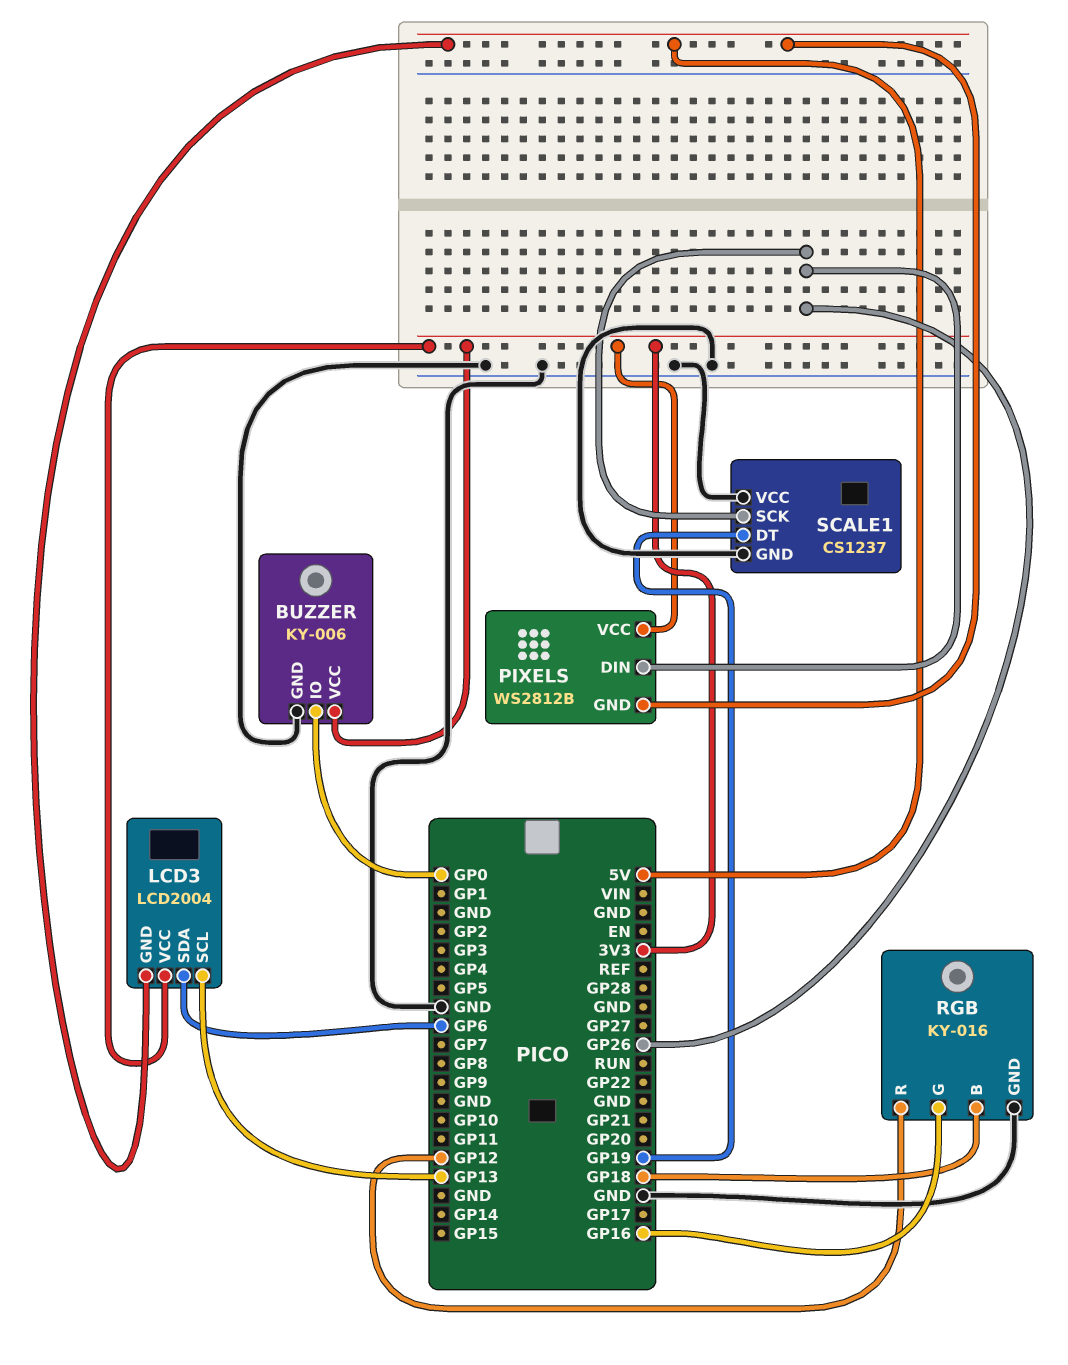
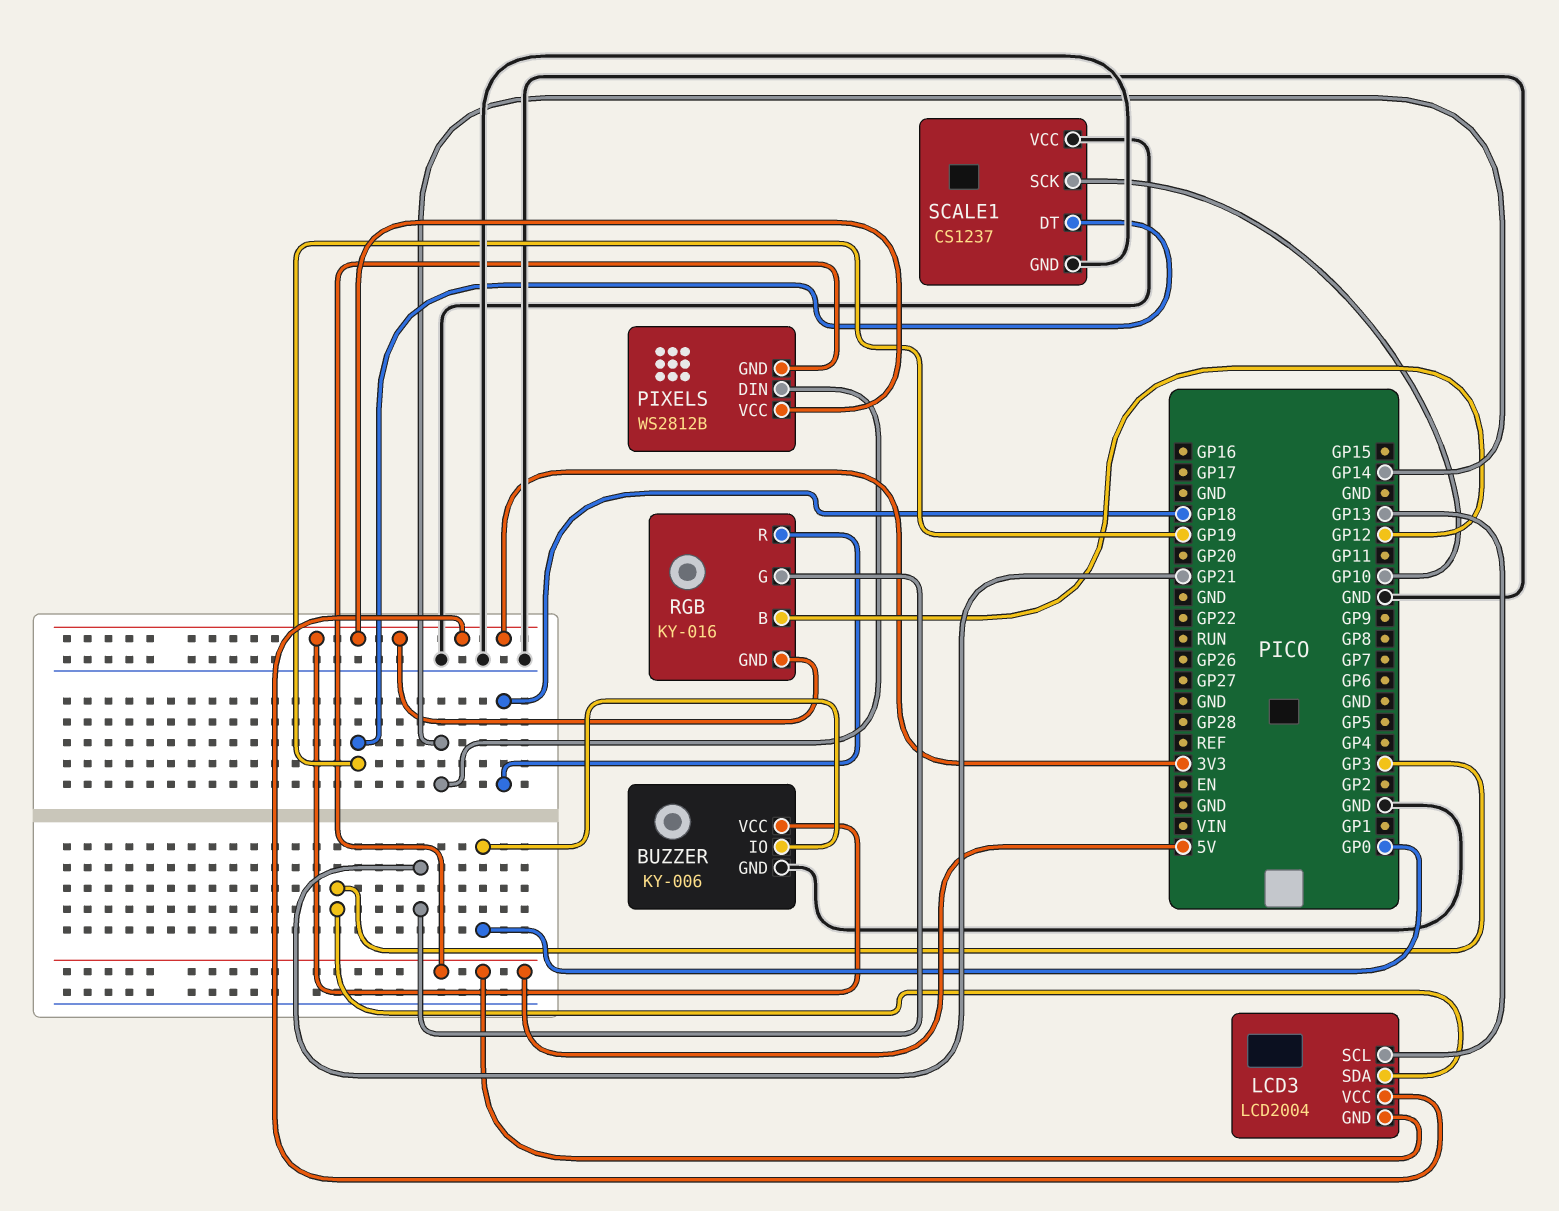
LCD3 pin SDA: GP6 -> GP3
PIXELS pin DIN: GP26 -> GP14
RGB pin B: GP18 -> GP12
RGB pin G: GP16 -> GP21
RGB pin GND: GND -> 3V3
RGB pin R: GP12 -> GP18
SCALE1 pin SCK: GP26 -> GP10

